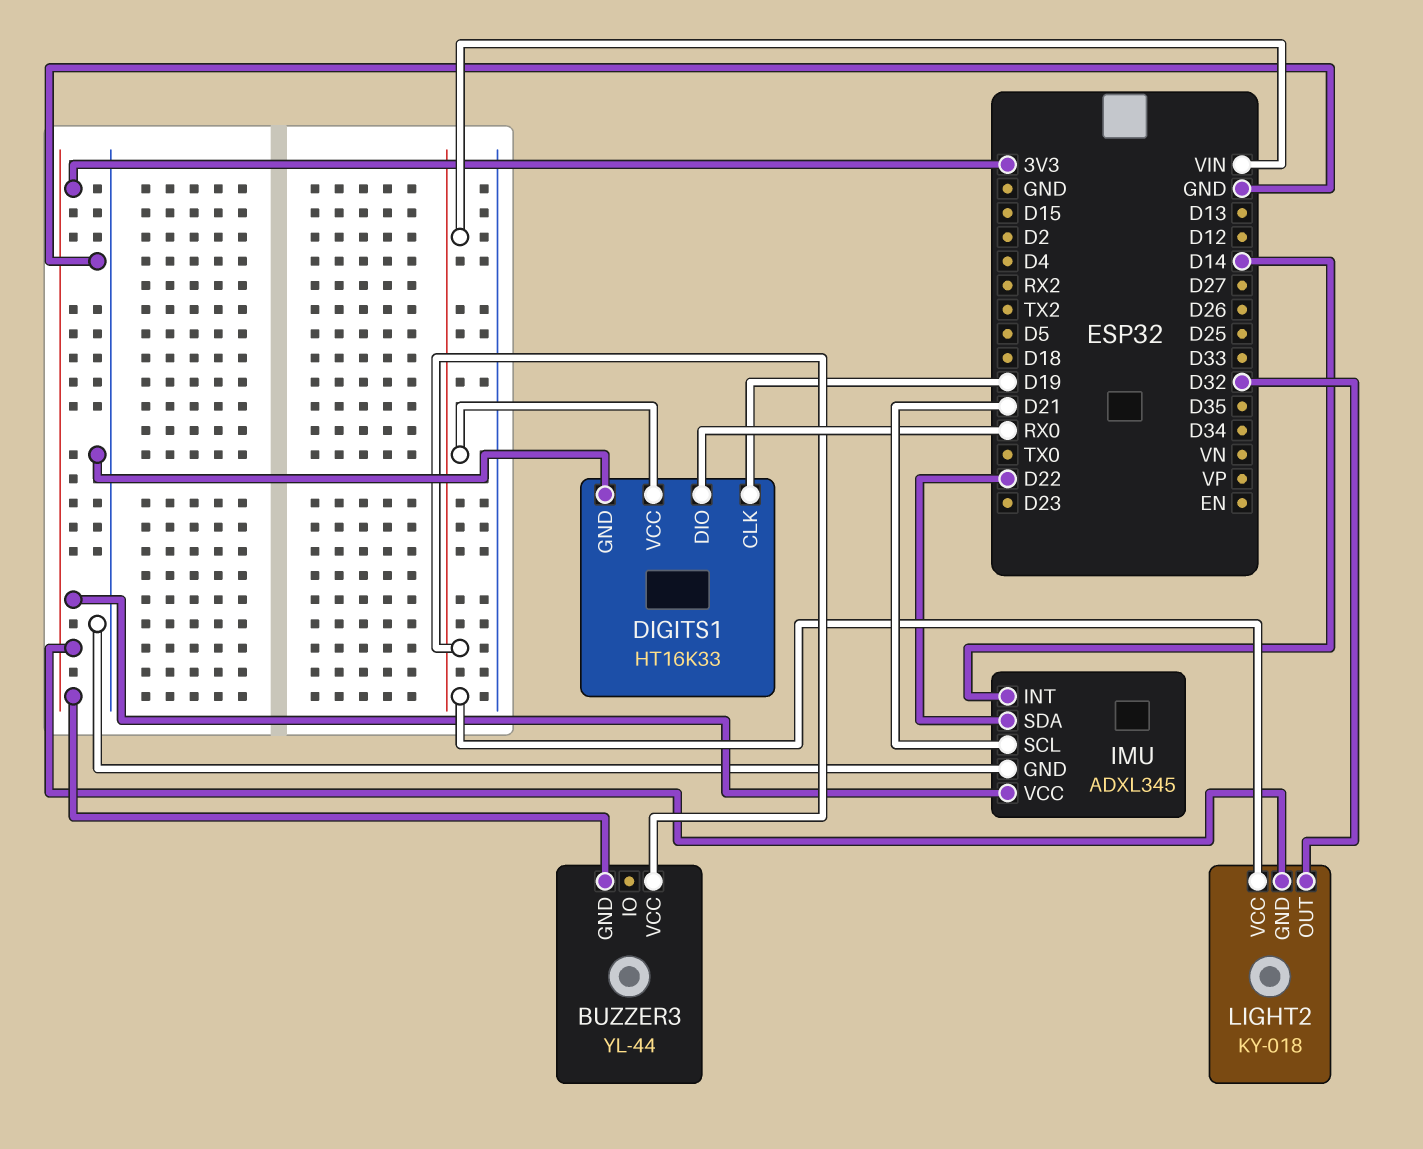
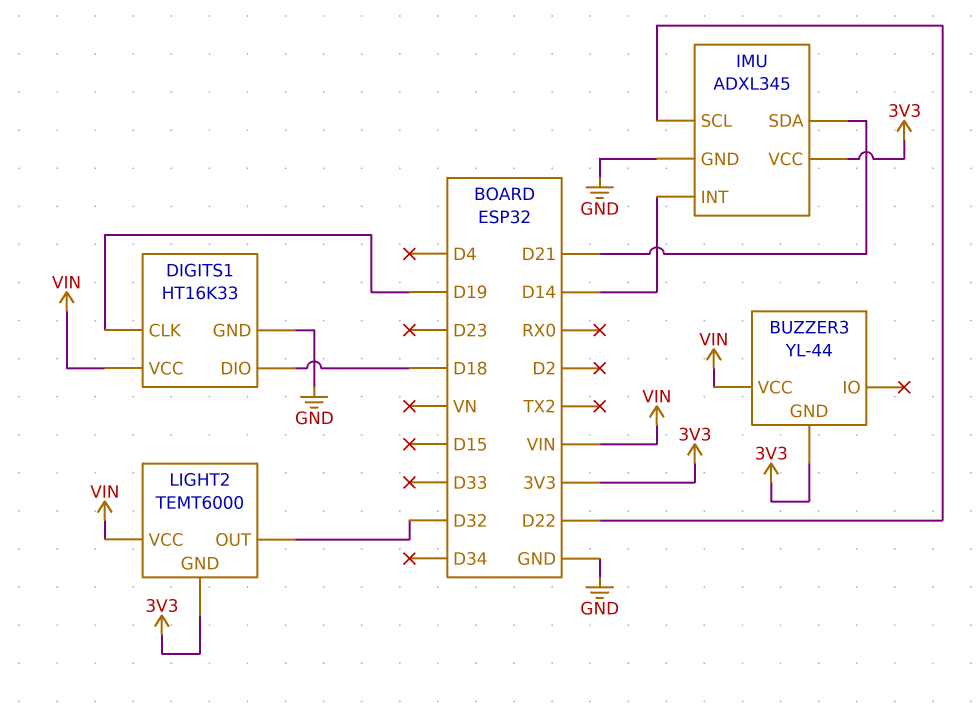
DIGITS1 pin DIO: RX0 -> D18
IMU pin SCL: D21 -> D22
IMU pin SDA: D22 -> D21
LIGHT2: KY-018 -> TEMT6000

